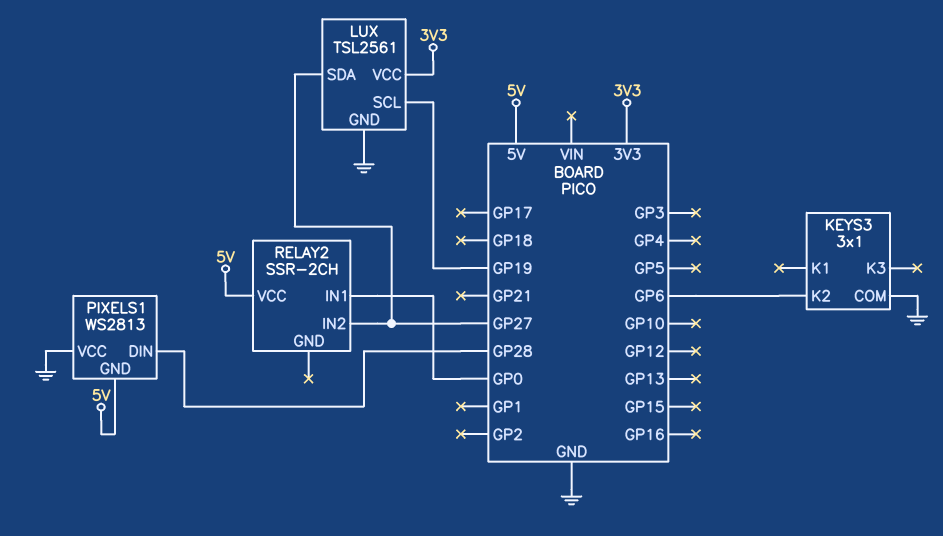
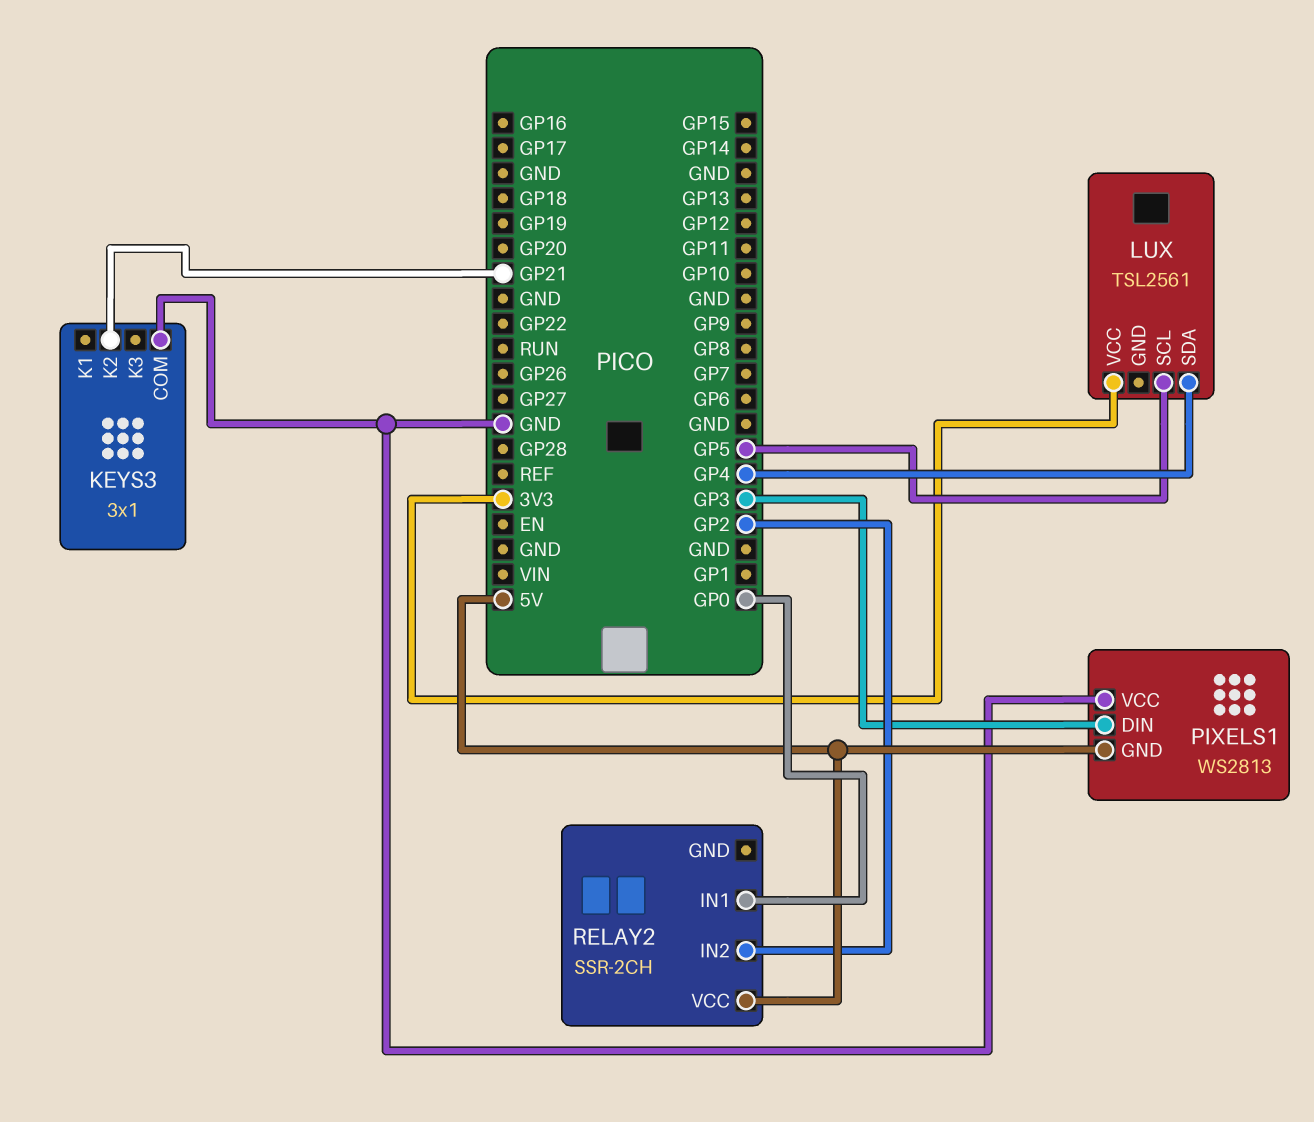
KEYS3 pin K2: GP6 -> GP21
LUX pin GND: GND -> none
LUX pin SCL: GP19 -> GP5
LUX pin SDA: GP27 -> GP4
PIXELS1 pin DIN: GP28 -> GP3
RELAY2 pin IN2: GP27 -> GP2

